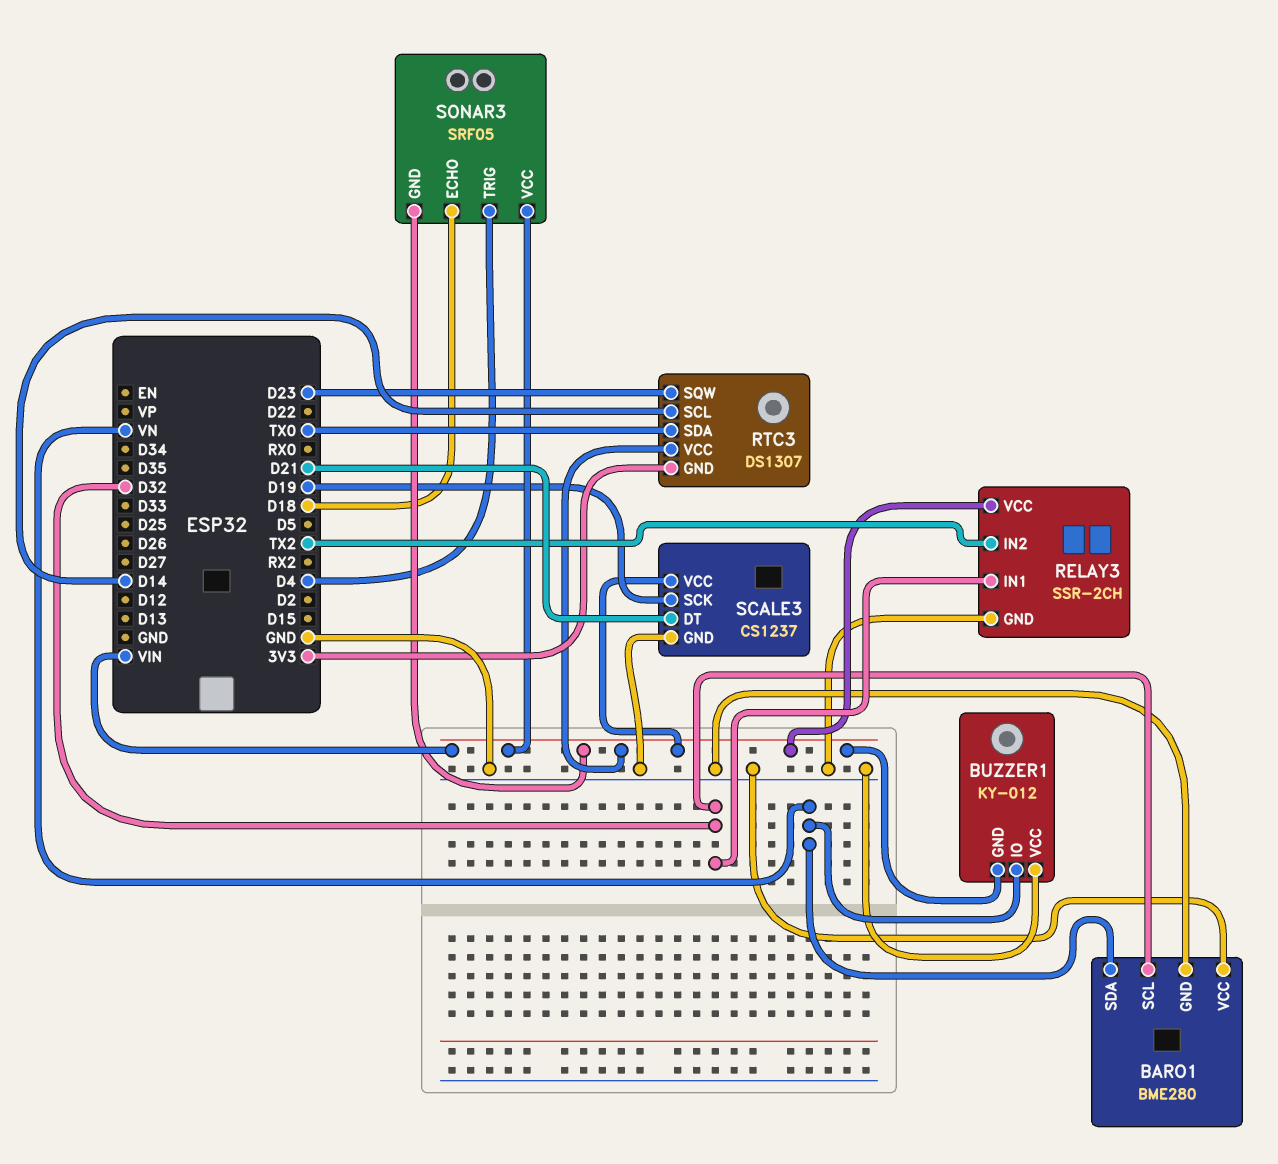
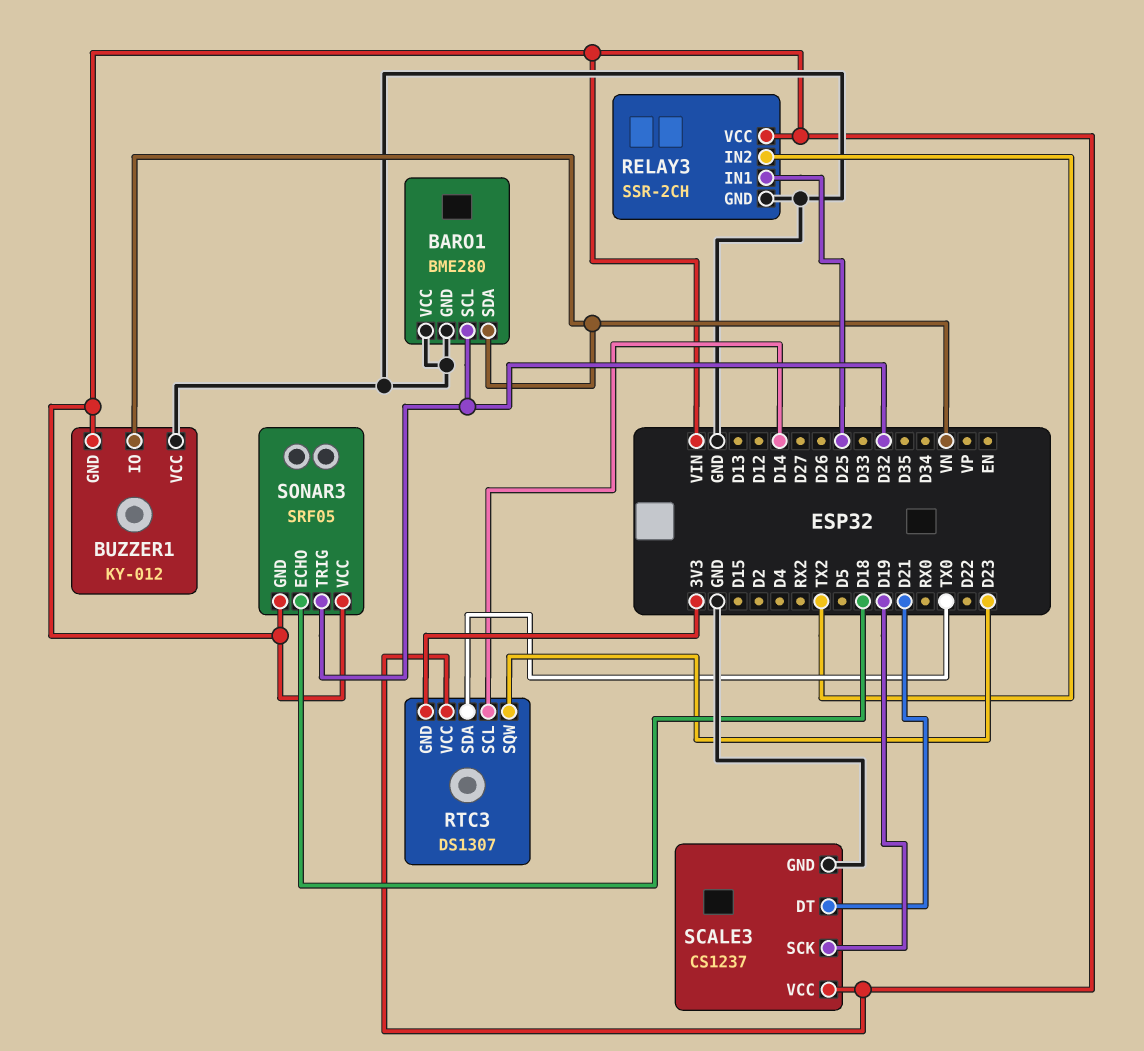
RELAY3 pin IN1: D32 -> D25
SONAR3 pin TRIG: D4 -> D32

